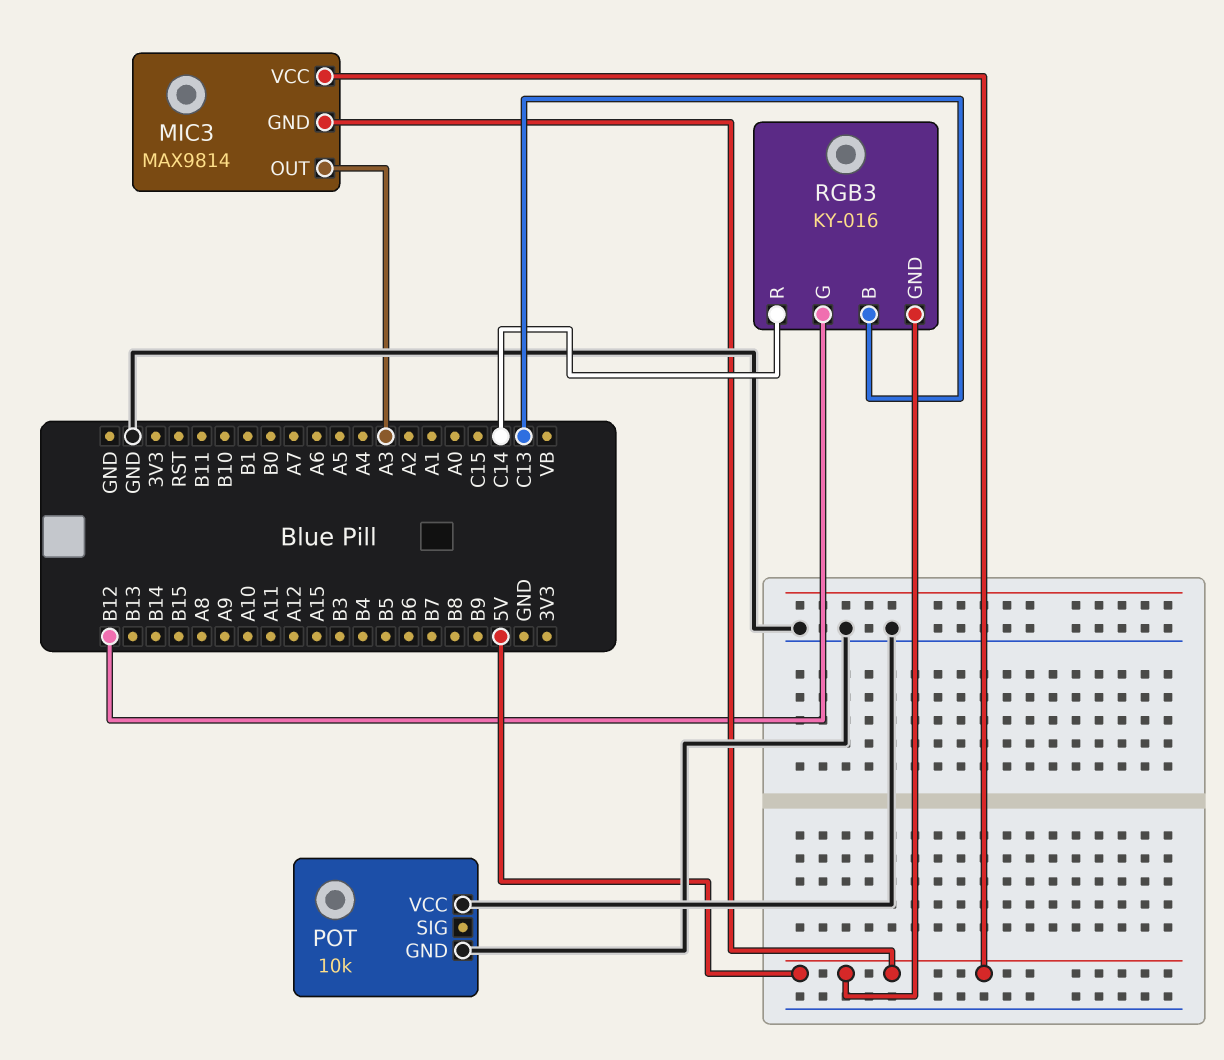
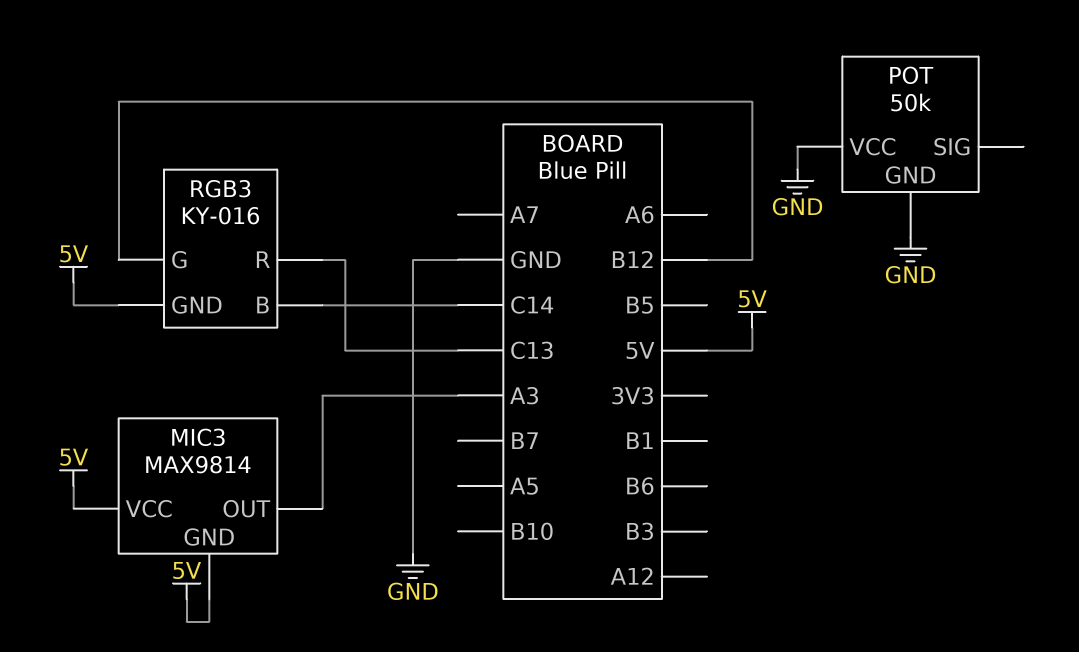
POT: 10k -> 50k
RGB3 pin B: C13 -> C14
RGB3 pin R: C14 -> C13

